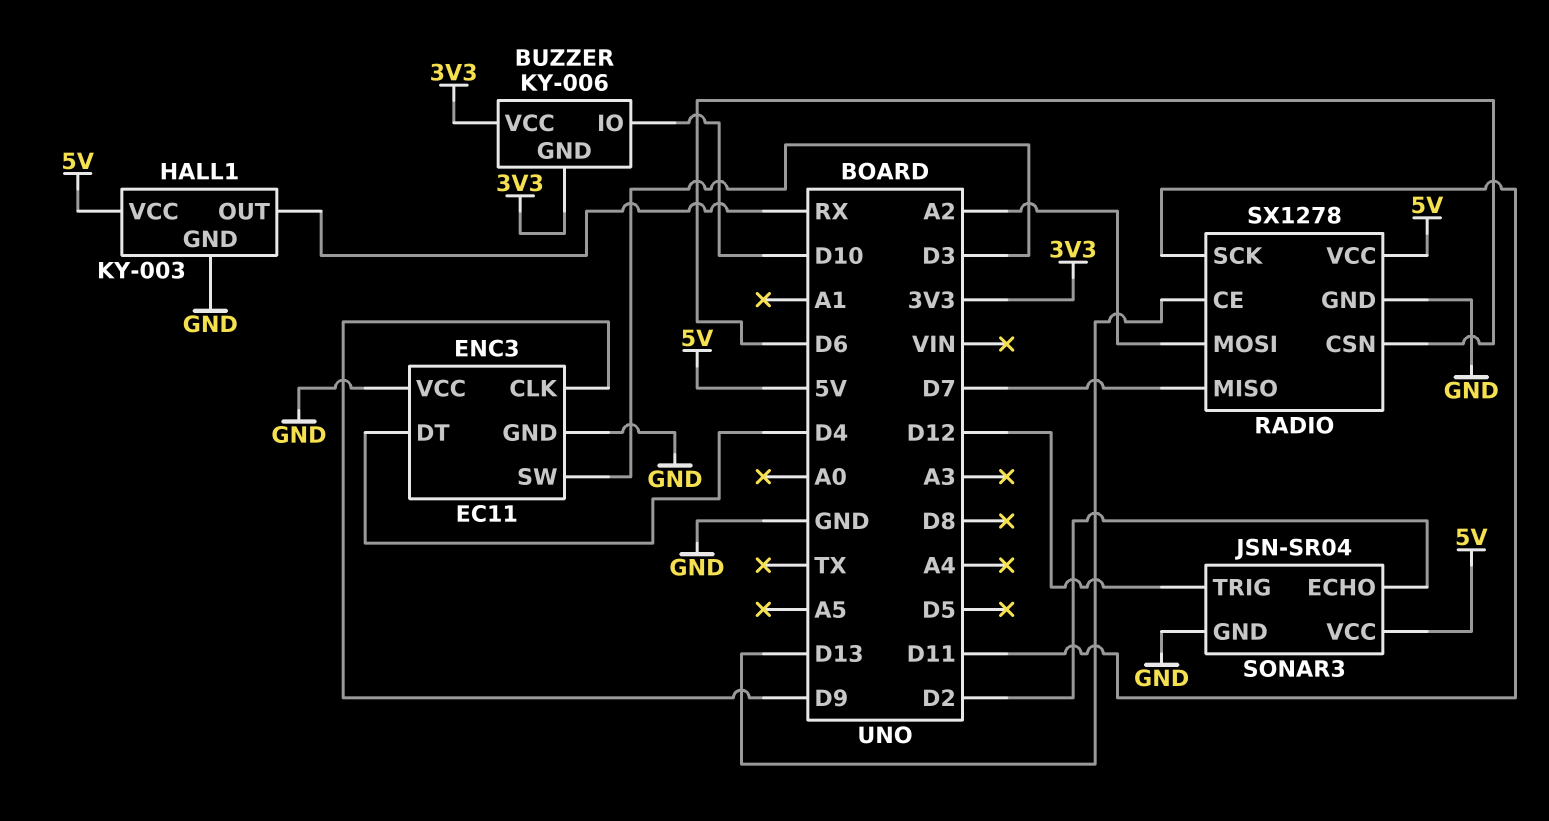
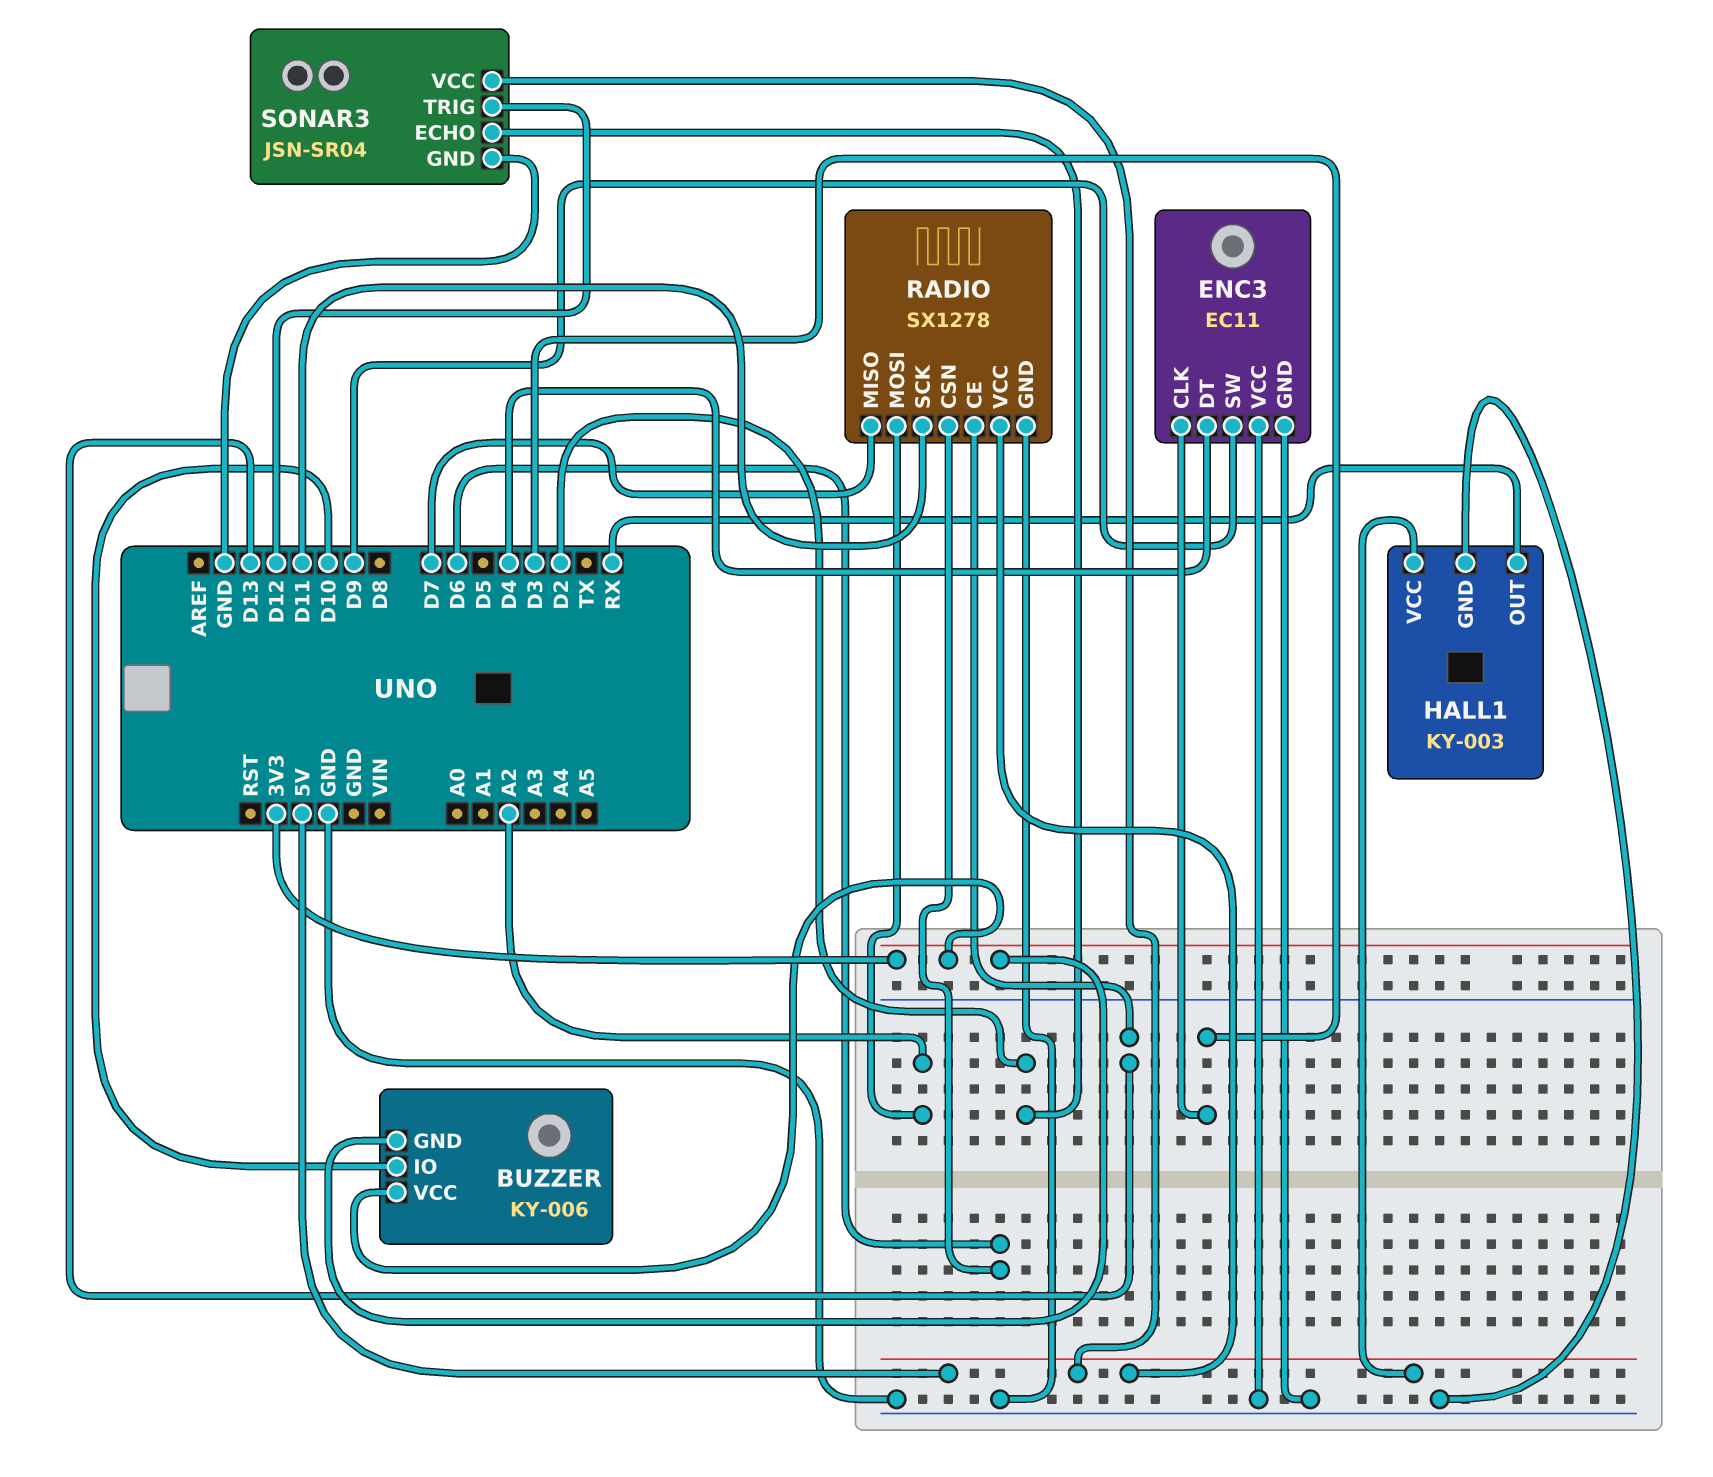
ENC3 pin CLK: D9 -> D3
ENC3 pin SW: D3 -> D9

